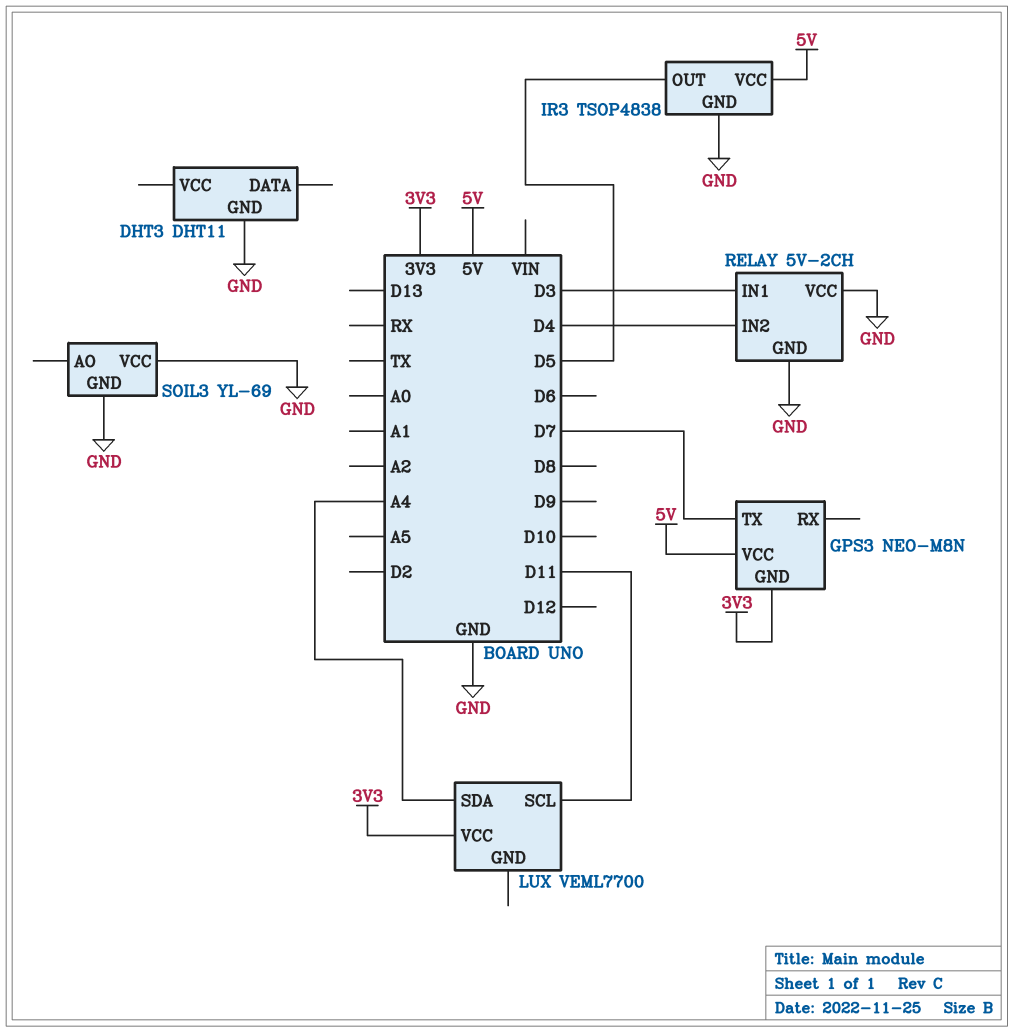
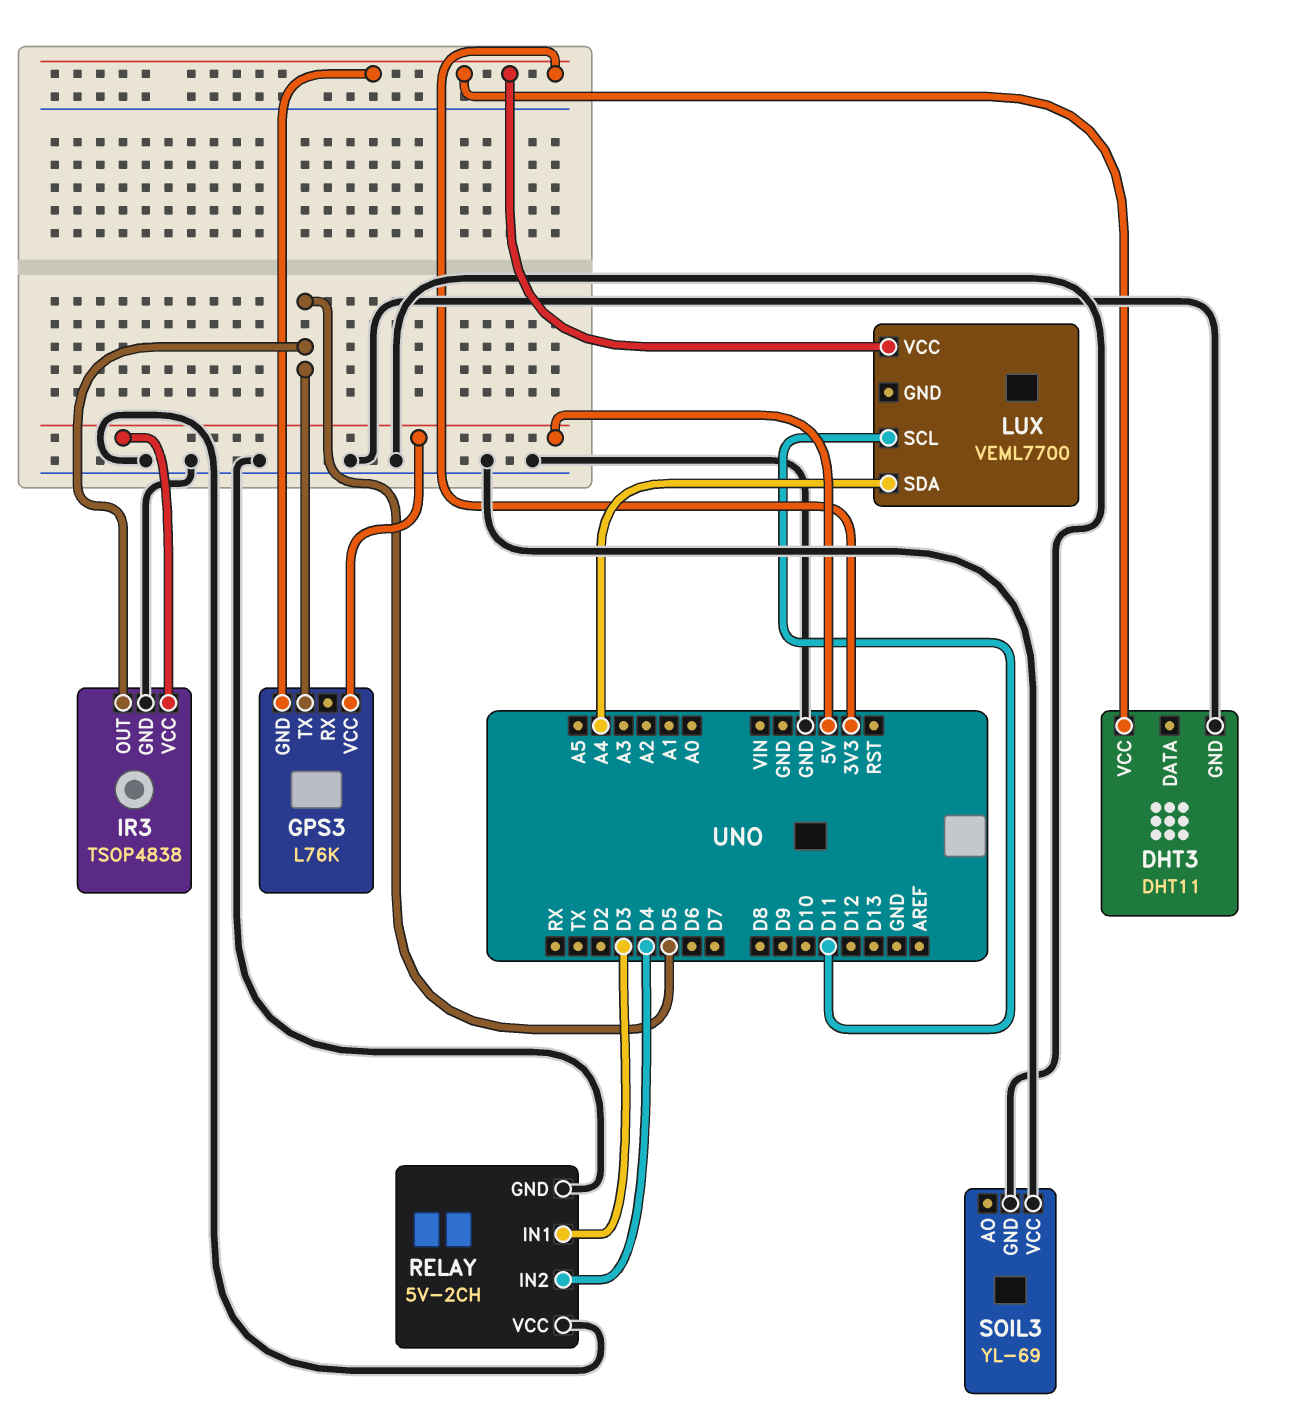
DHT3 pin VCC: none -> 3V3
GPS3: NEO-M8N -> L76K
GPS3 pin TX: D7 -> D5

